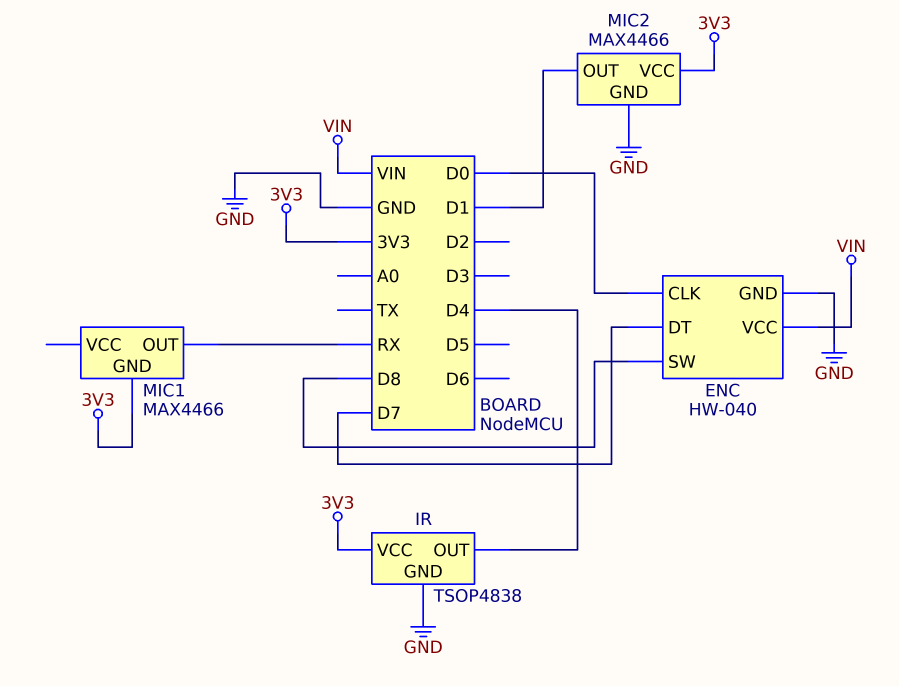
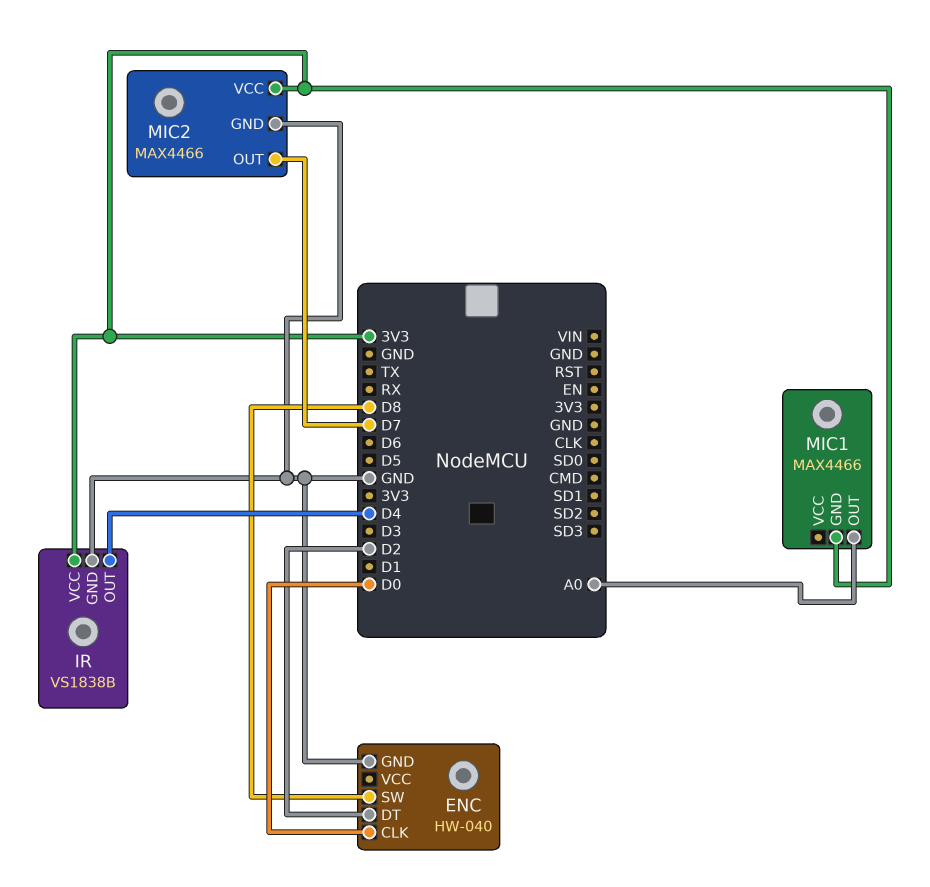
ENC pin DT: D7 -> D2
ENC pin VCC: VIN -> none
IR: TSOP4838 -> VS1838B
MIC1 pin OUT: RX -> A0
MIC2 pin OUT: D1 -> D7

